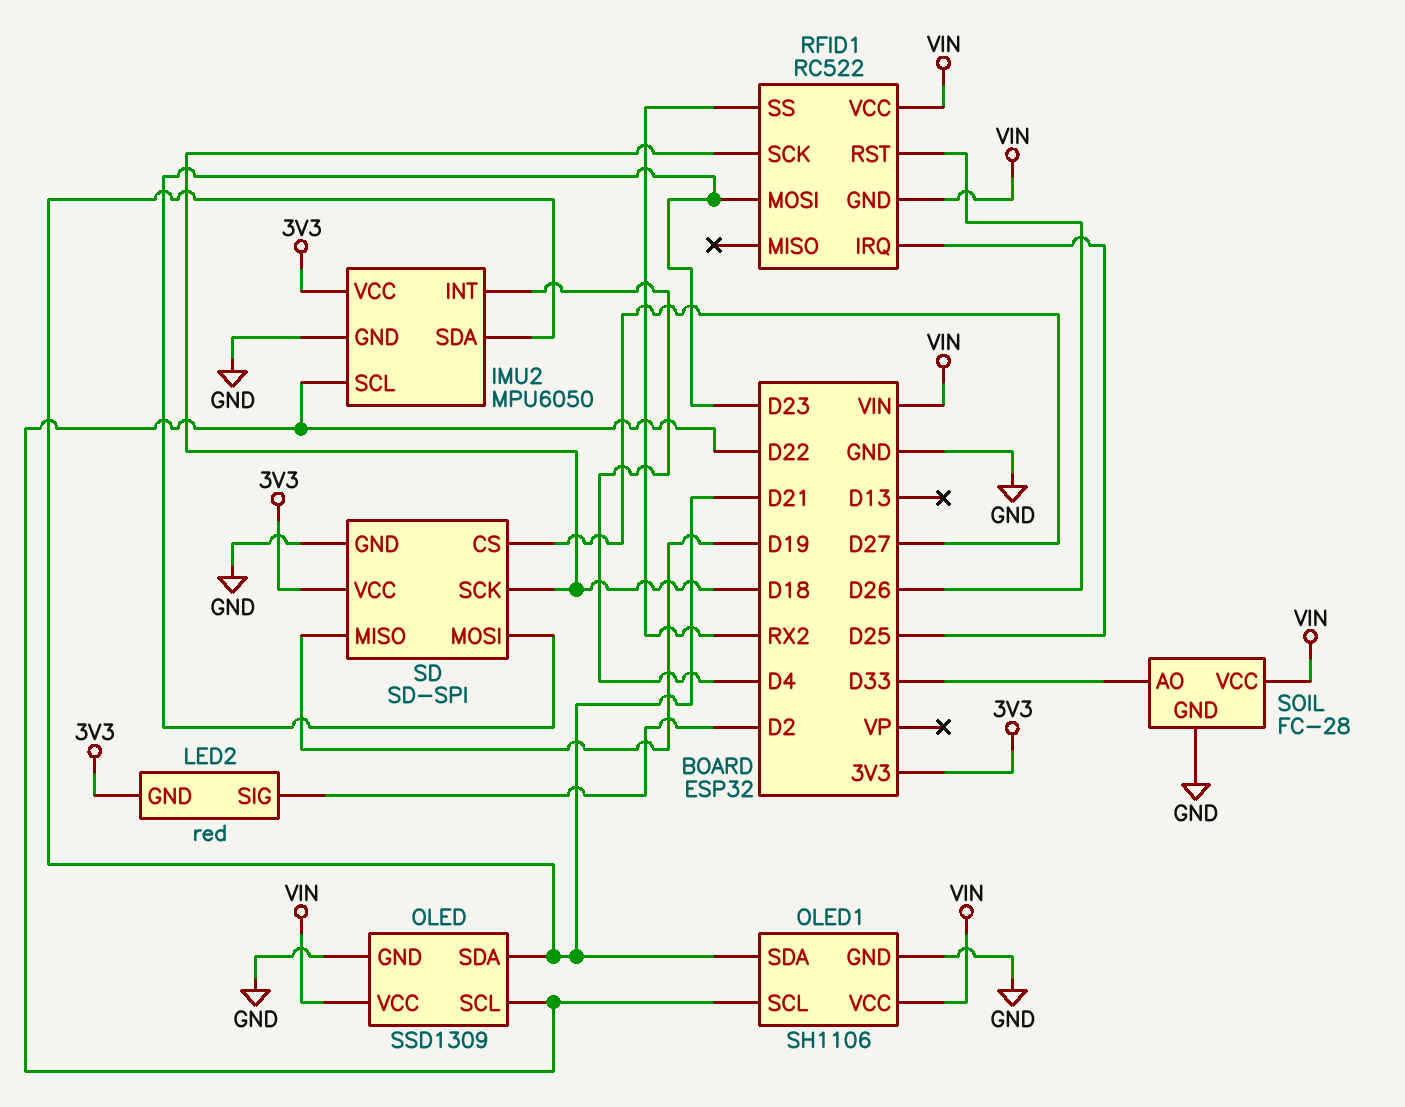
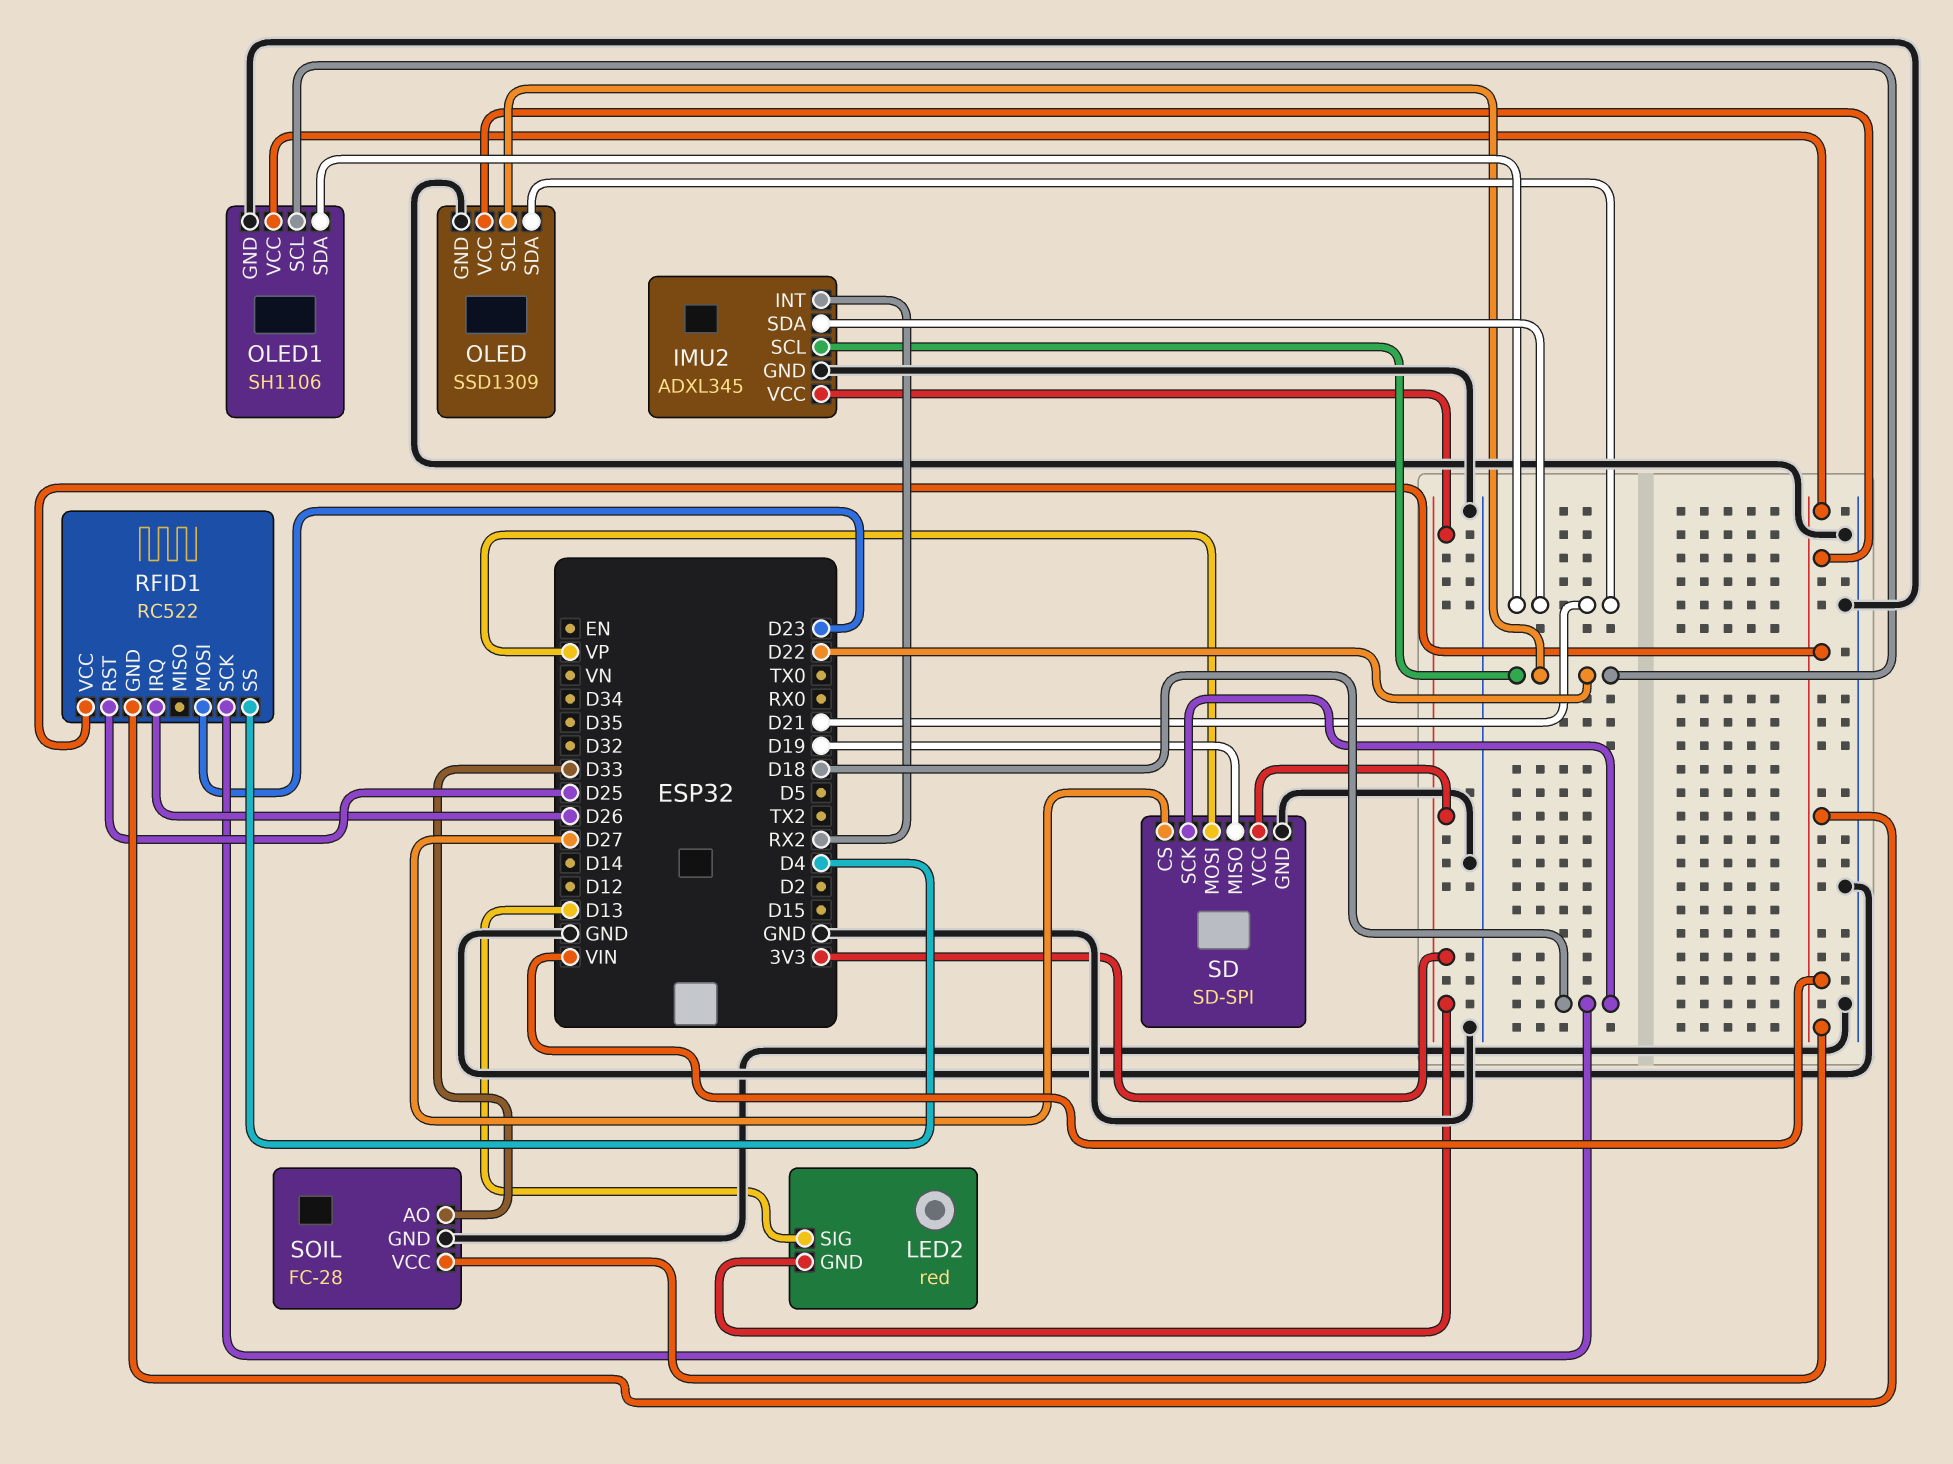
IMU2: MPU6050 -> ADXL345
IMU2 pin INT: D4 -> RX2
LED2 pin SIG: D2 -> D13
RFID1 pin IRQ: D25 -> D26
RFID1 pin RST: D26 -> D25
RFID1 pin SS: RX2 -> D4
SD pin MOSI: D23 -> VP

